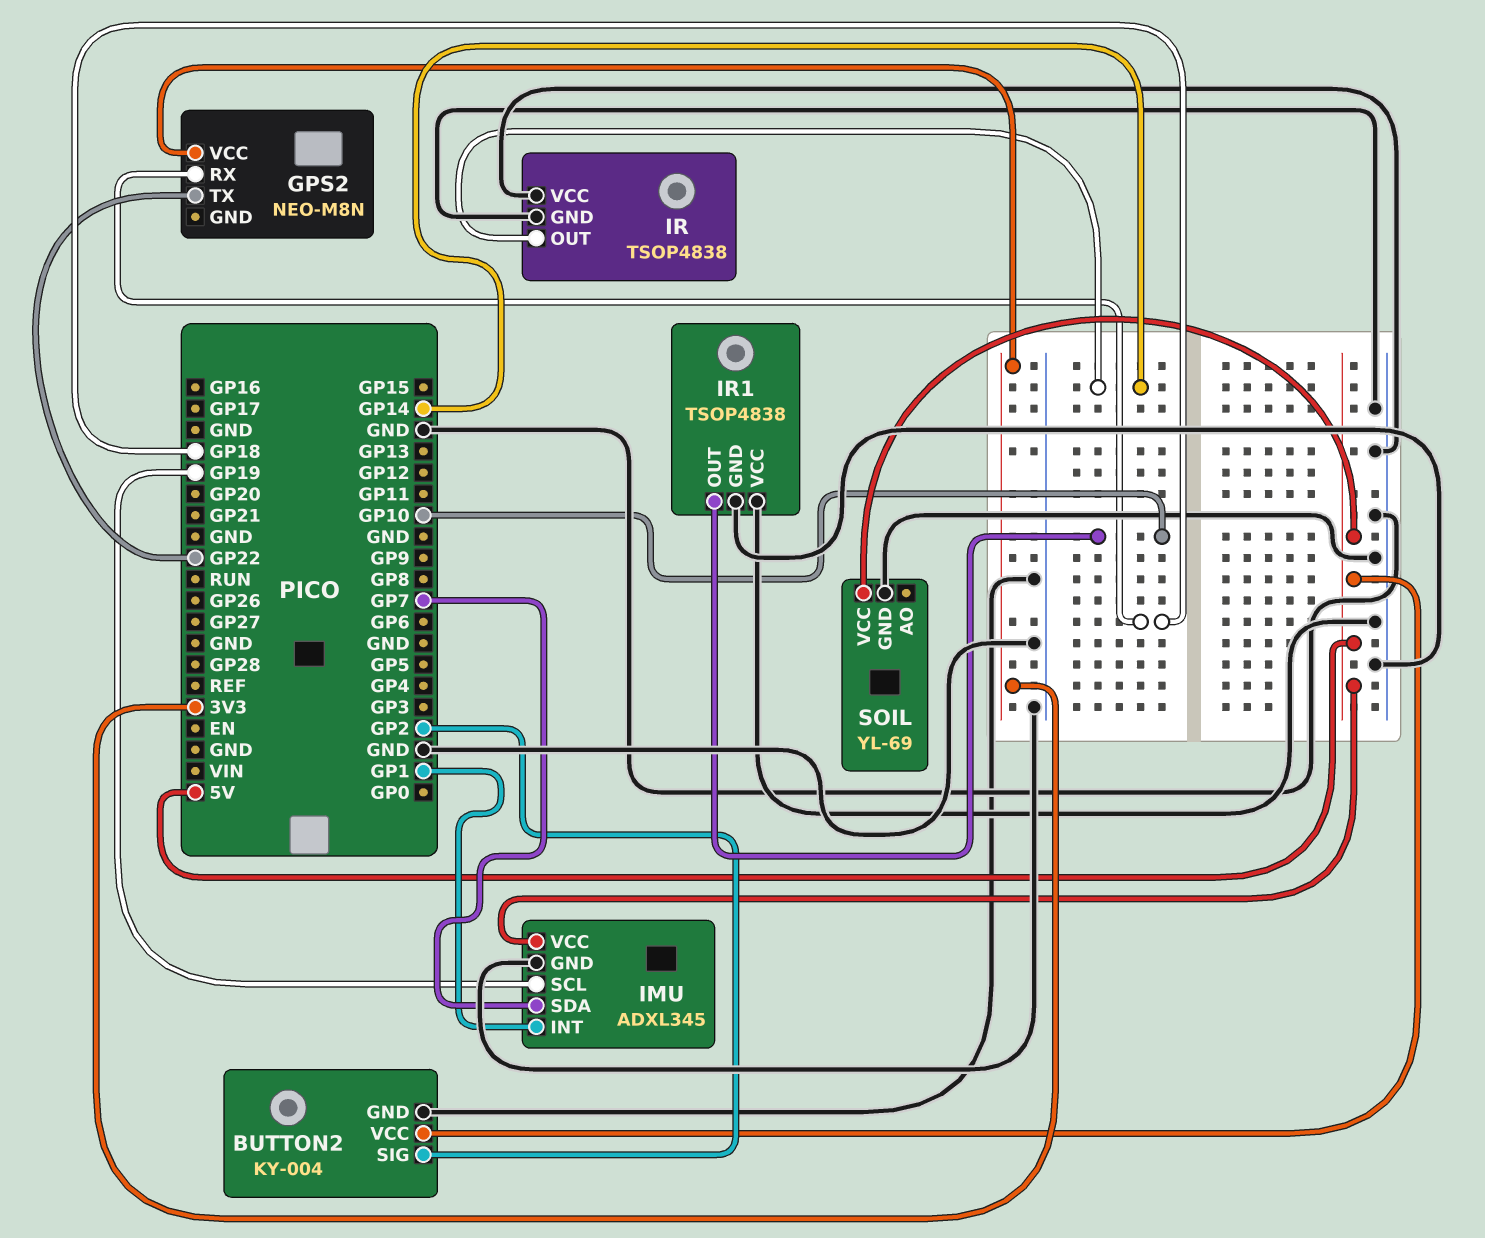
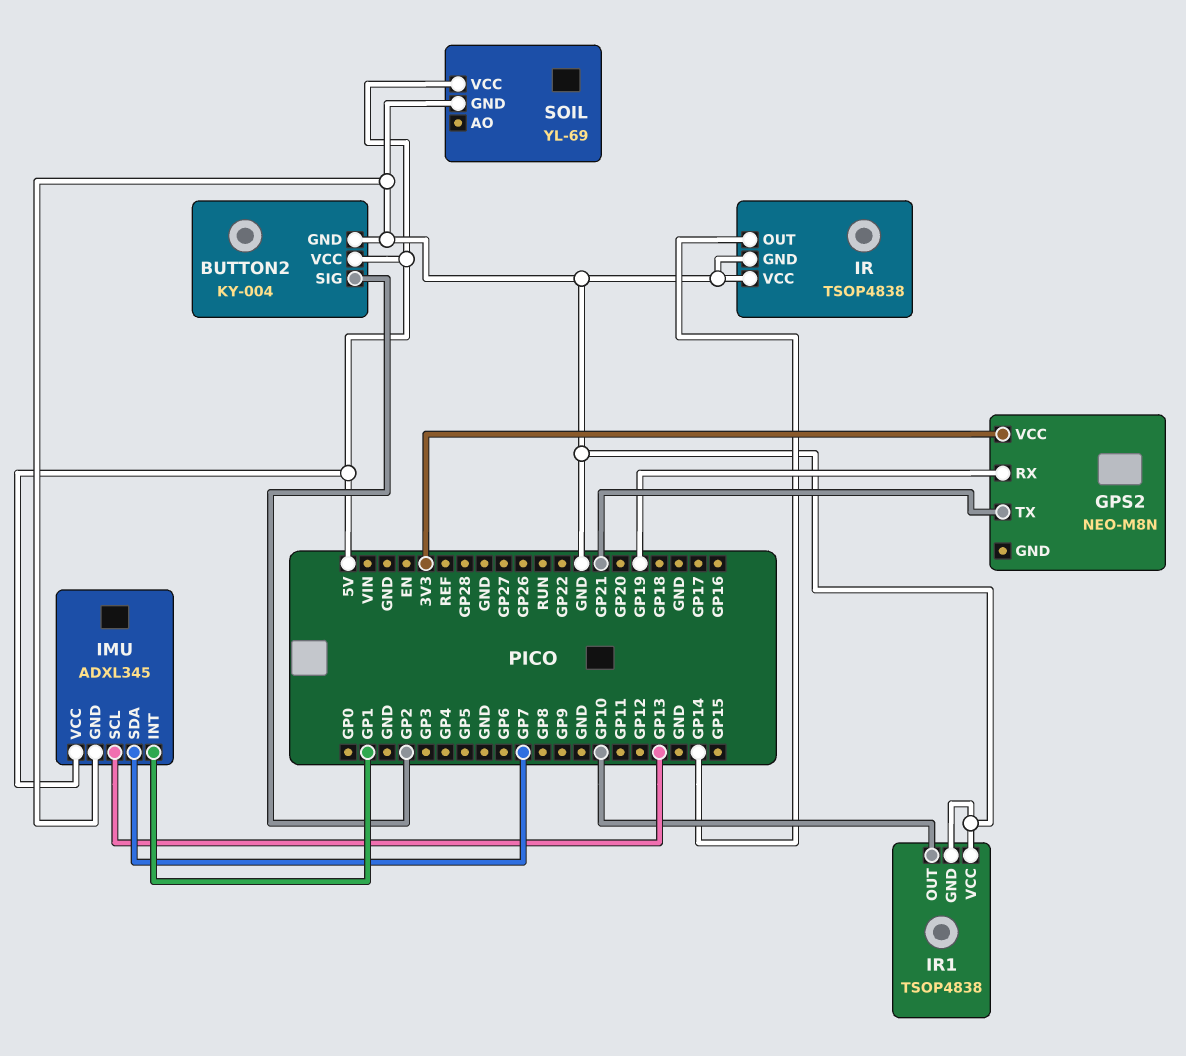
GPS2 pin RX: GP18 -> GP19
GPS2 pin TX: GP22 -> GP21
IMU pin SCL: GP19 -> GP13

